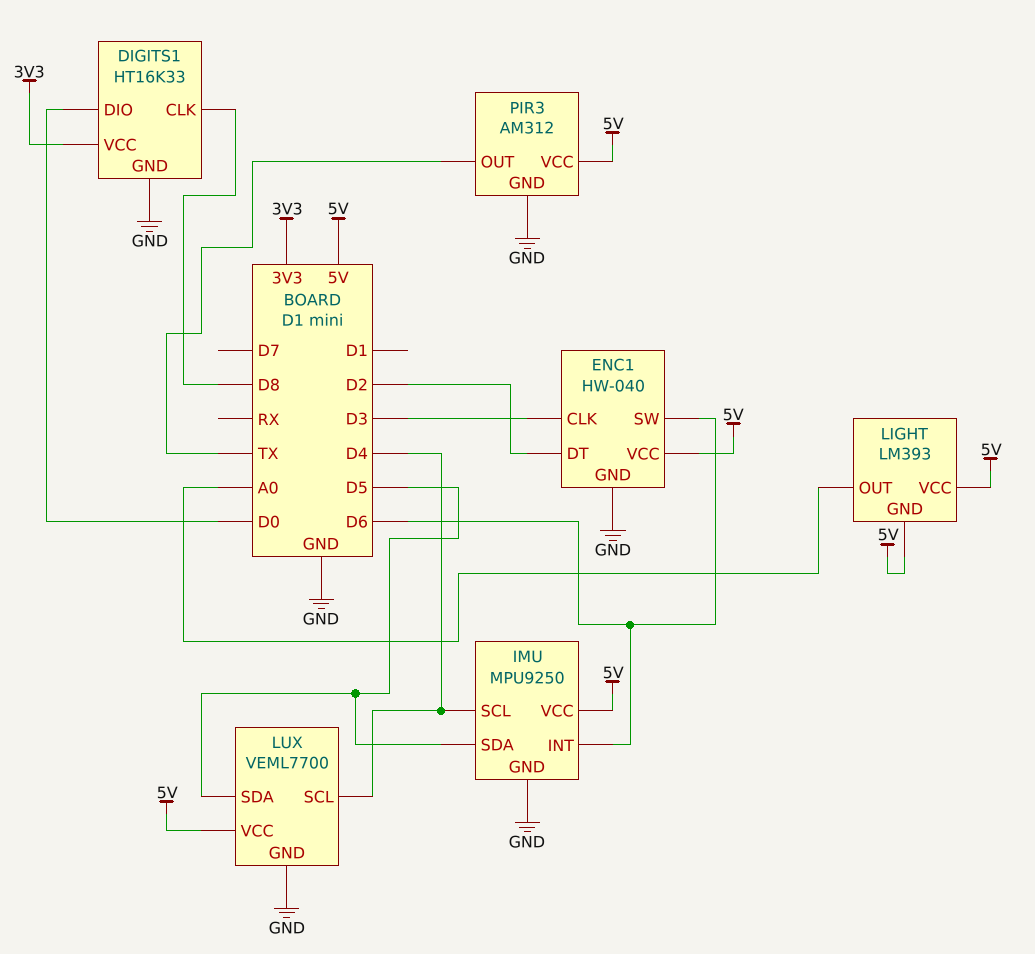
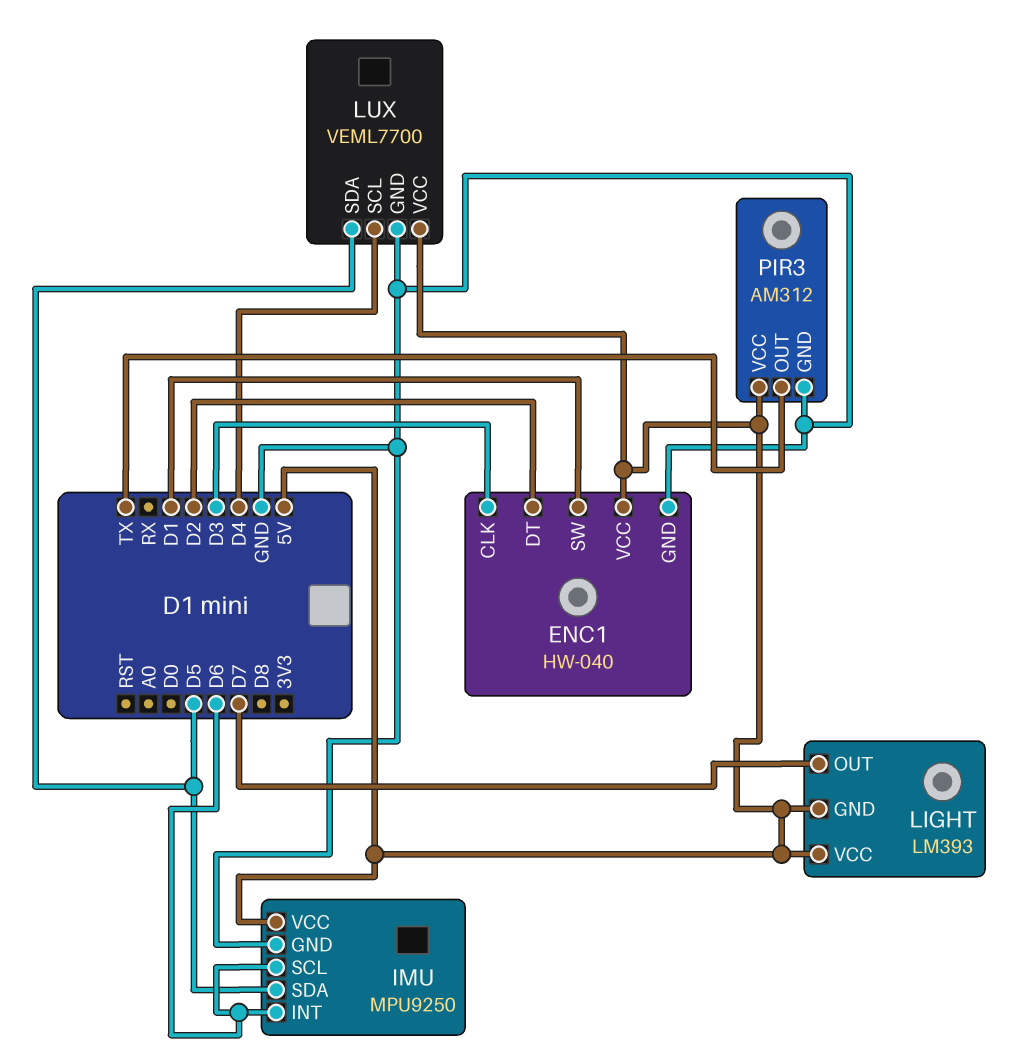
DIGITS1: HT16K33 -> none
DIGITS1 pin CLK: D8 -> none
DIGITS1 pin DIO: D0 -> none
DIGITS1 pin GND: GND -> none
DIGITS1 pin VCC: 3V3 -> none
ENC1 pin SW: D6 -> D1
IMU pin SCL: D4 -> D6
LIGHT pin OUT: A0 -> D7

